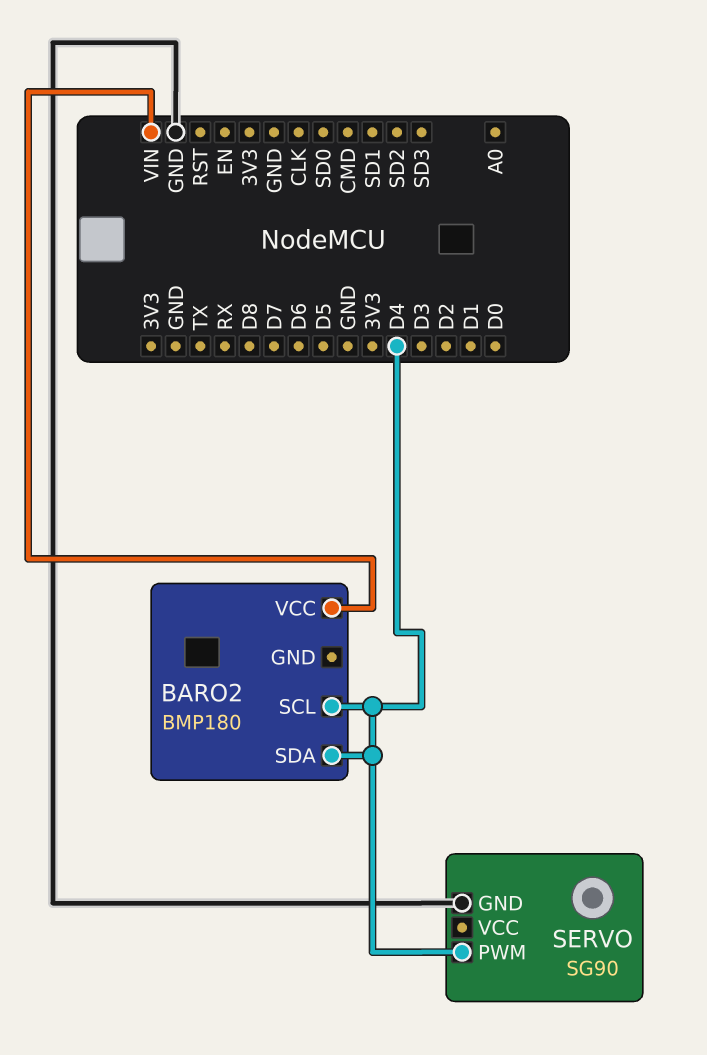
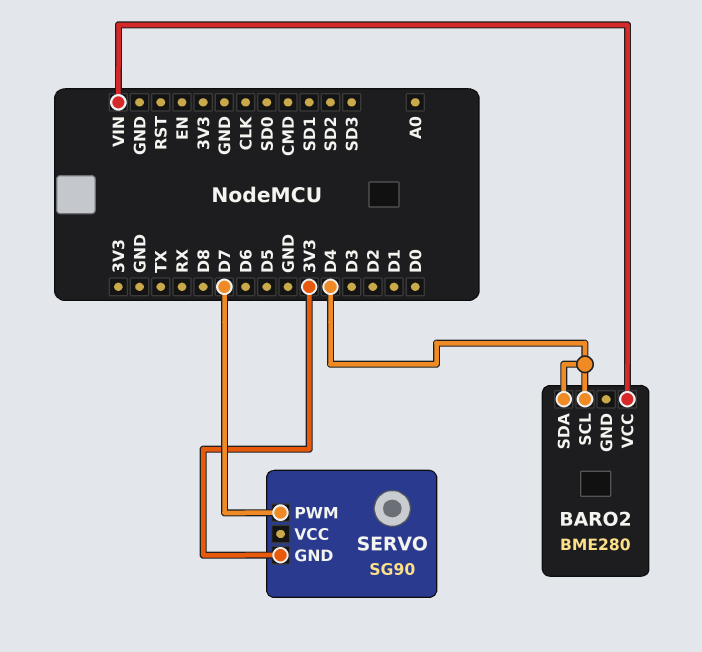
BARO2: BMP180 -> BME280
SERVO pin GND: GND -> 3V3
SERVO pin PWM: D4 -> D7

